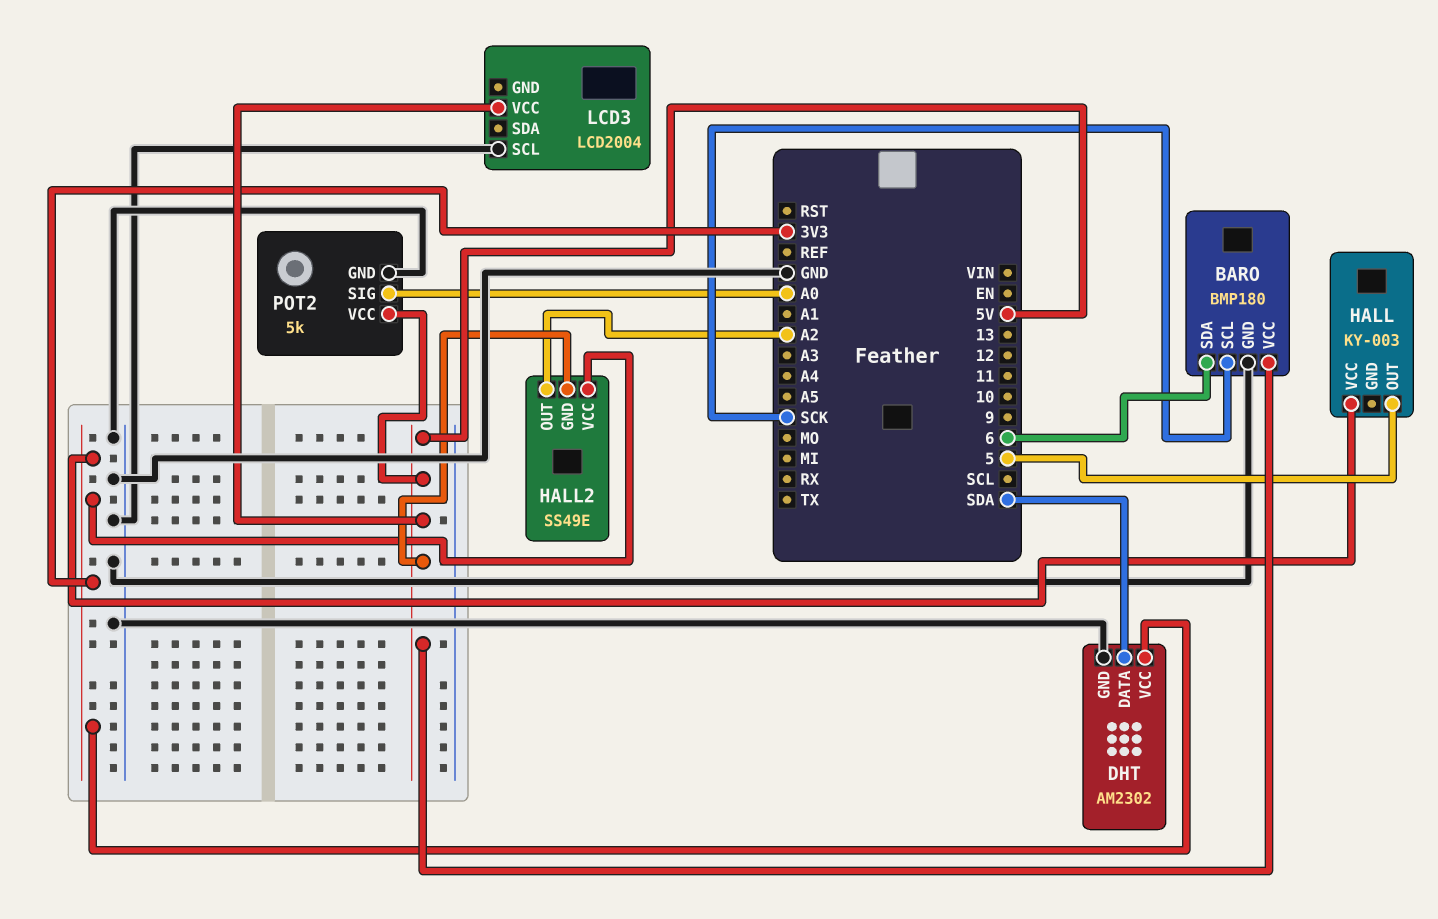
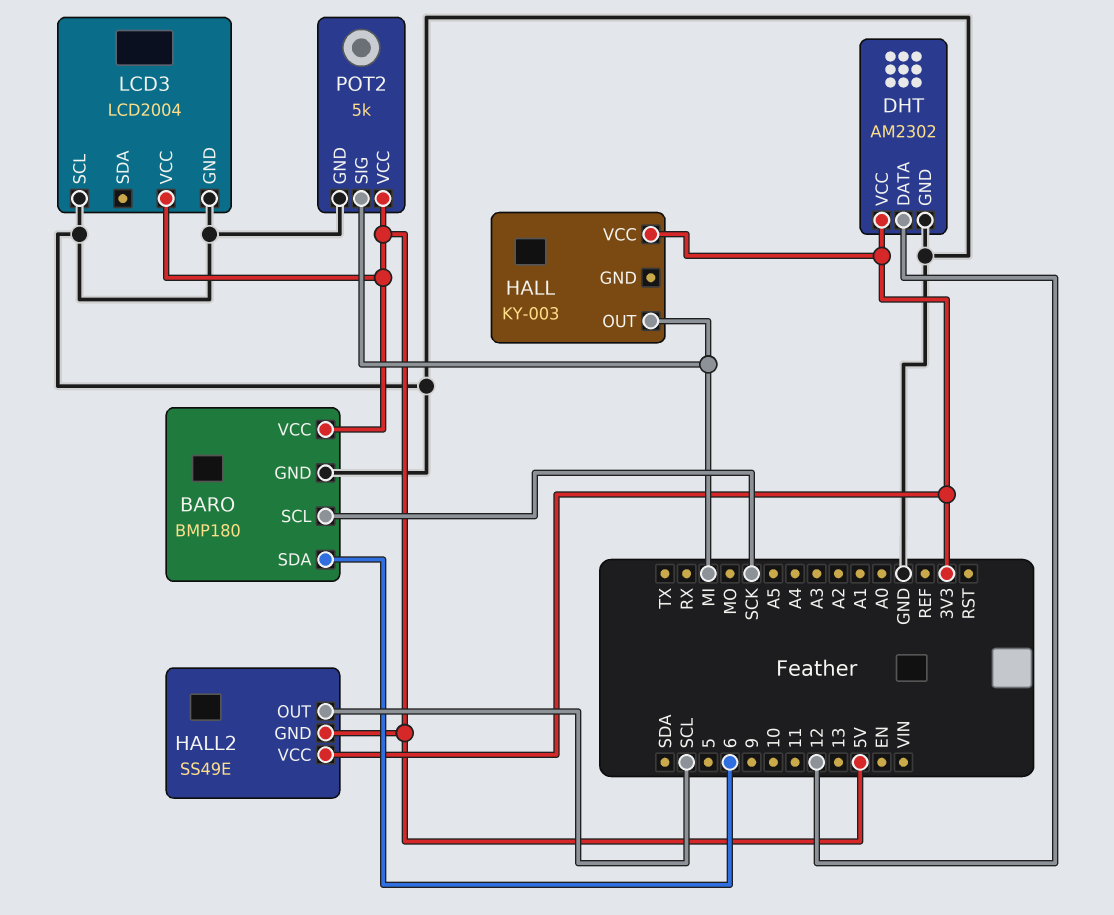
DHT pin DATA: SDA -> 12
HALL pin OUT: 5 -> MI
HALL2 pin OUT: A2 -> SCL
LCD3 pin GND: none -> GND
POT2 pin SIG: A0 -> MI

